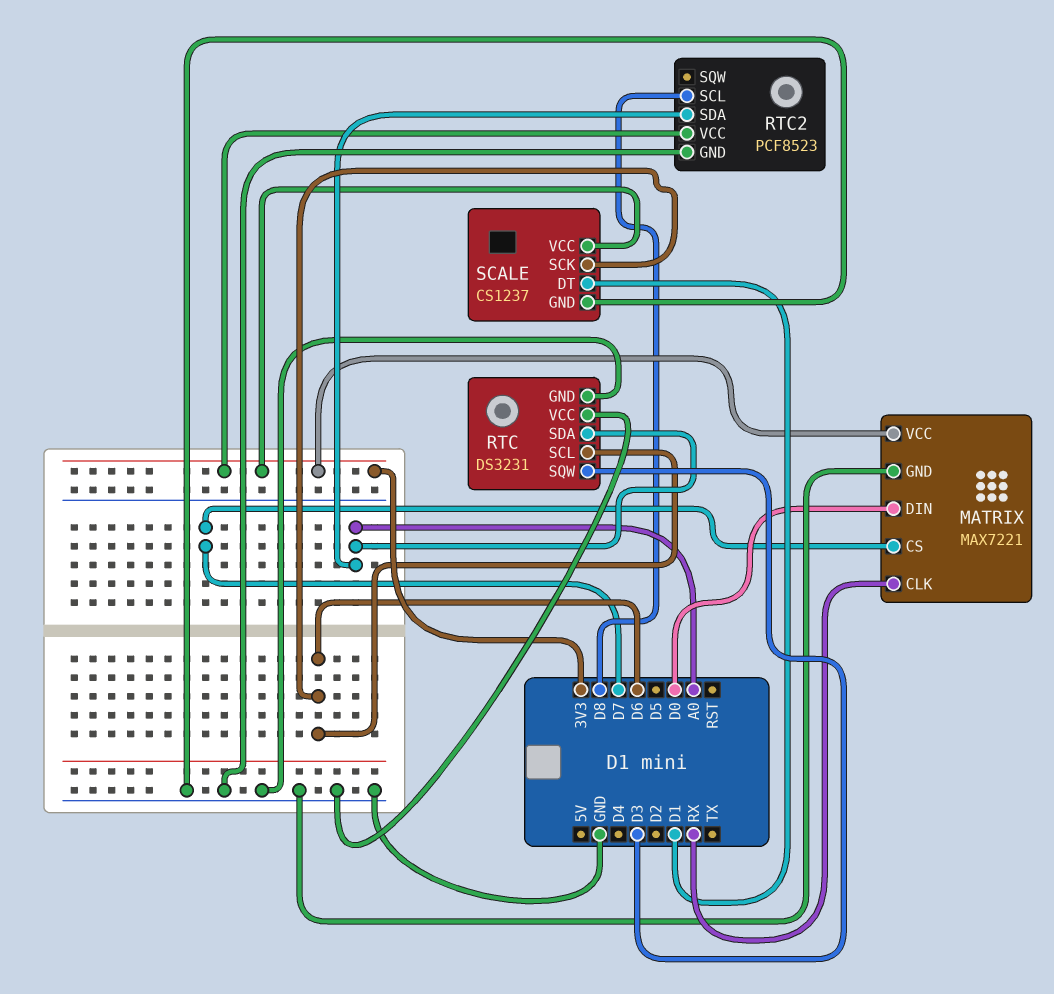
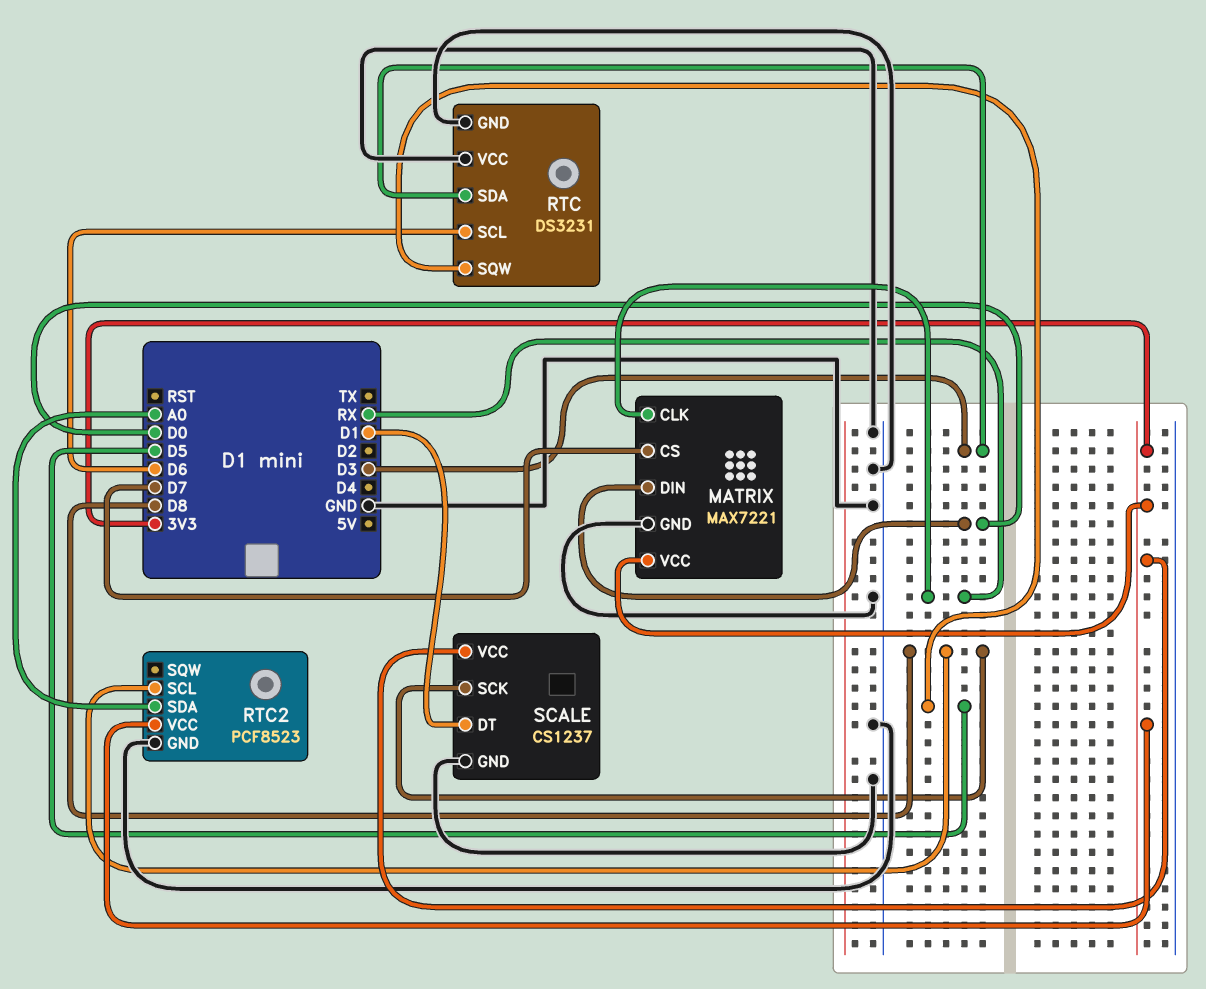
RTC pin SDA: A0 -> D3
RTC pin SQW: D3 -> D5
SCALE pin SCK: D6 -> D8

